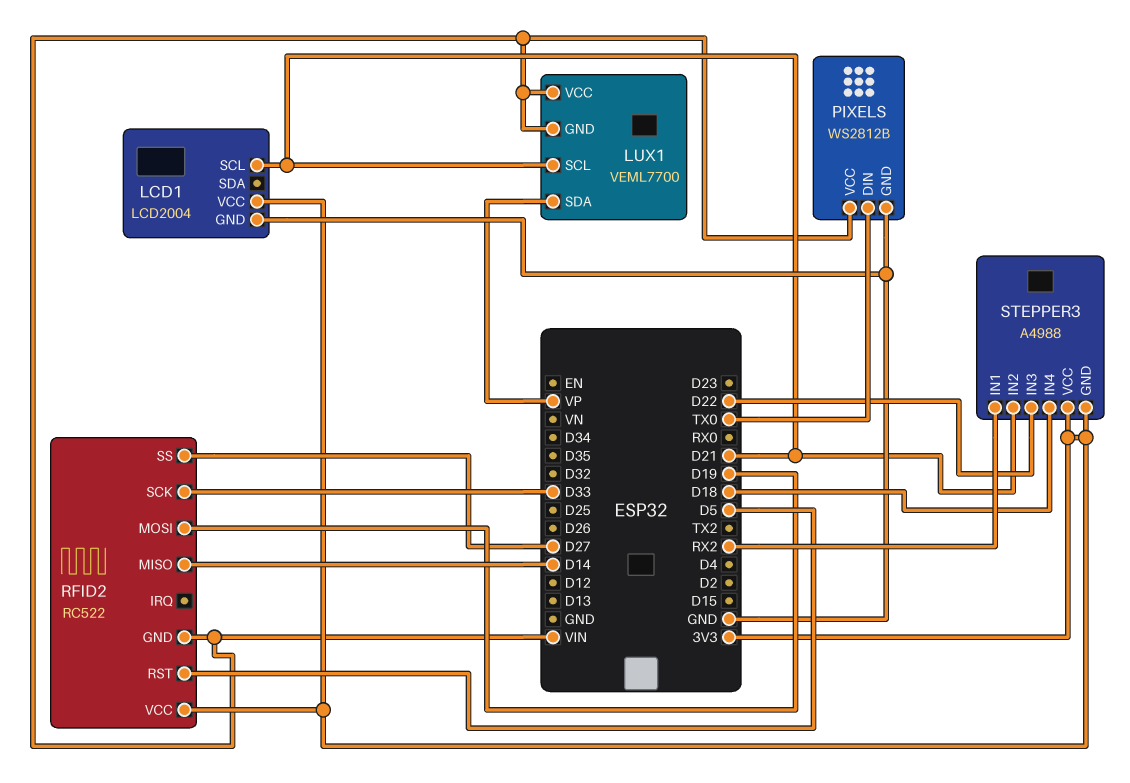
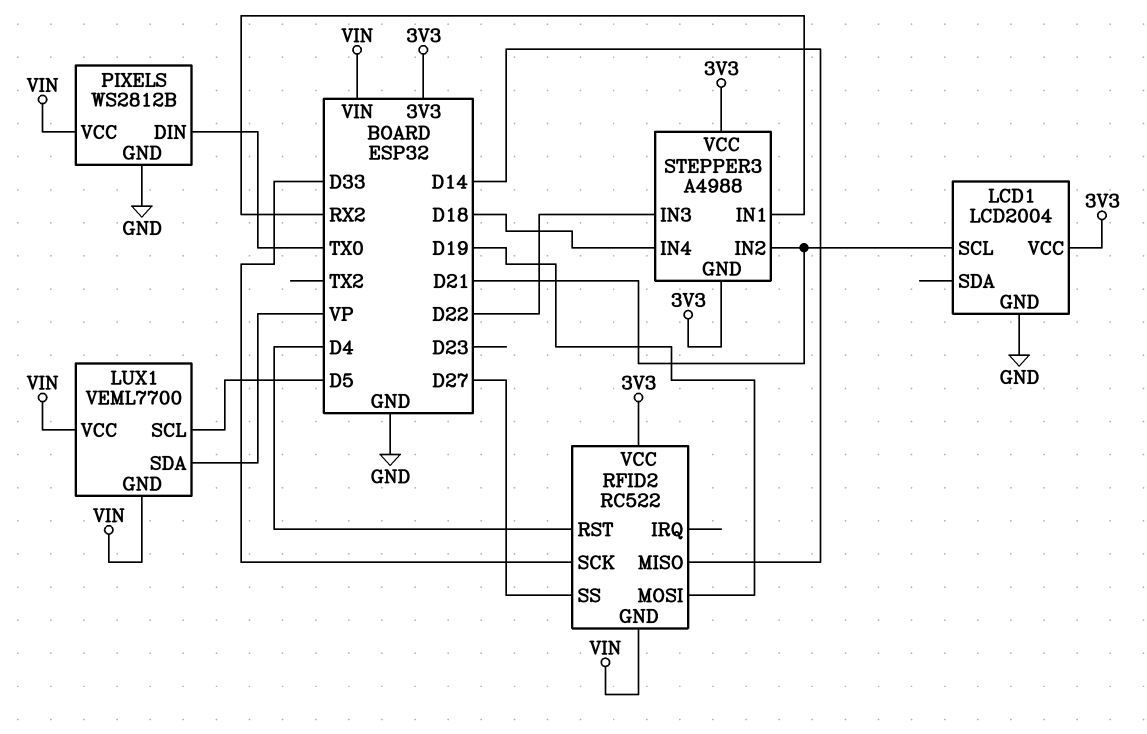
LUX1 pin SCL: D21 -> D5
RFID2 pin RST: D5 -> D4

